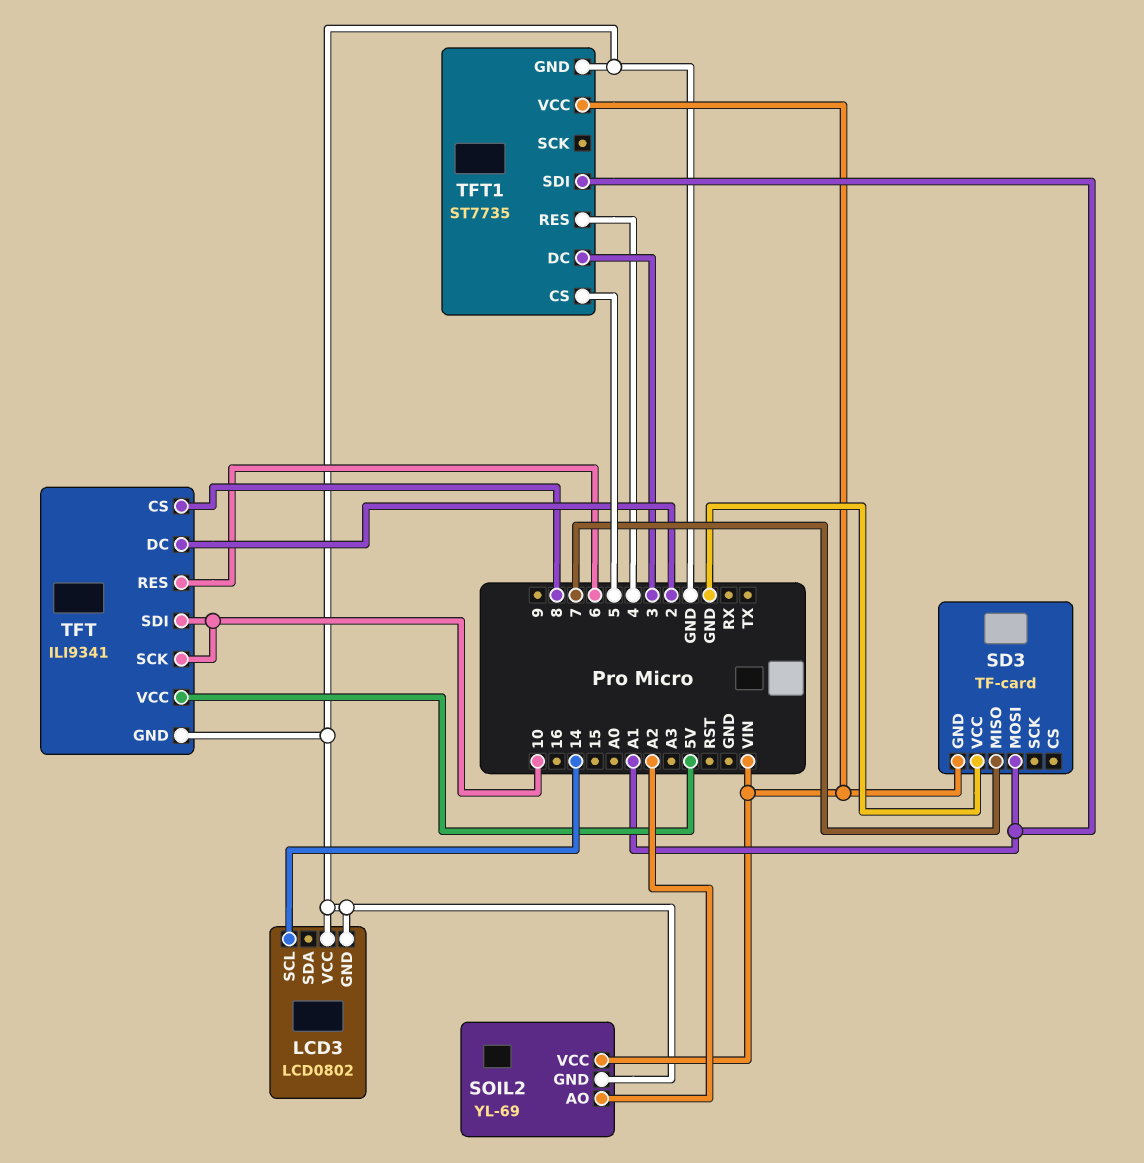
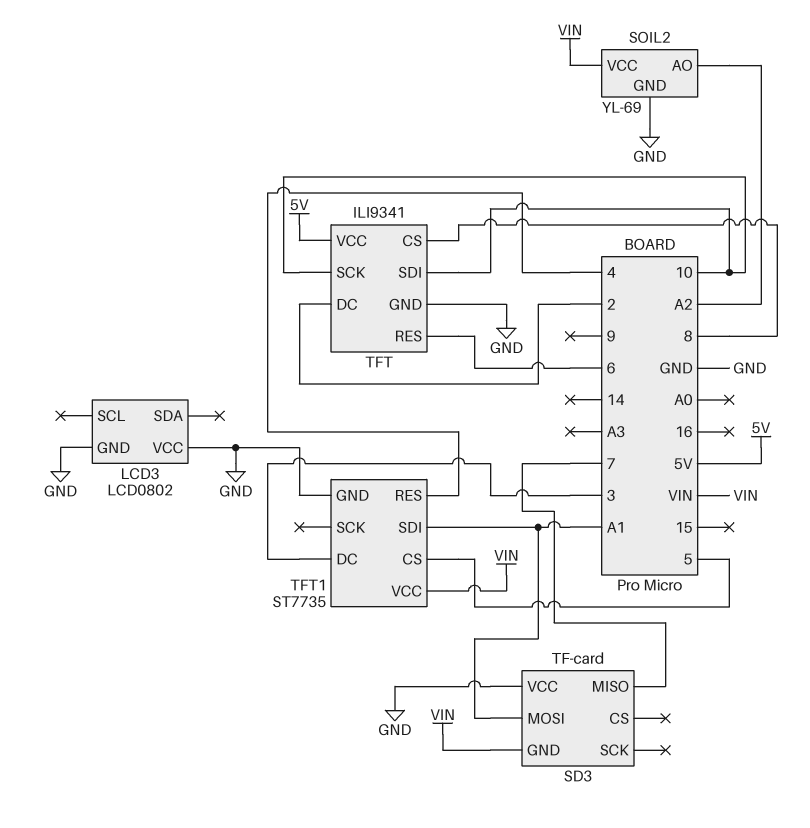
LCD3 pin SCL: 14 -> none

